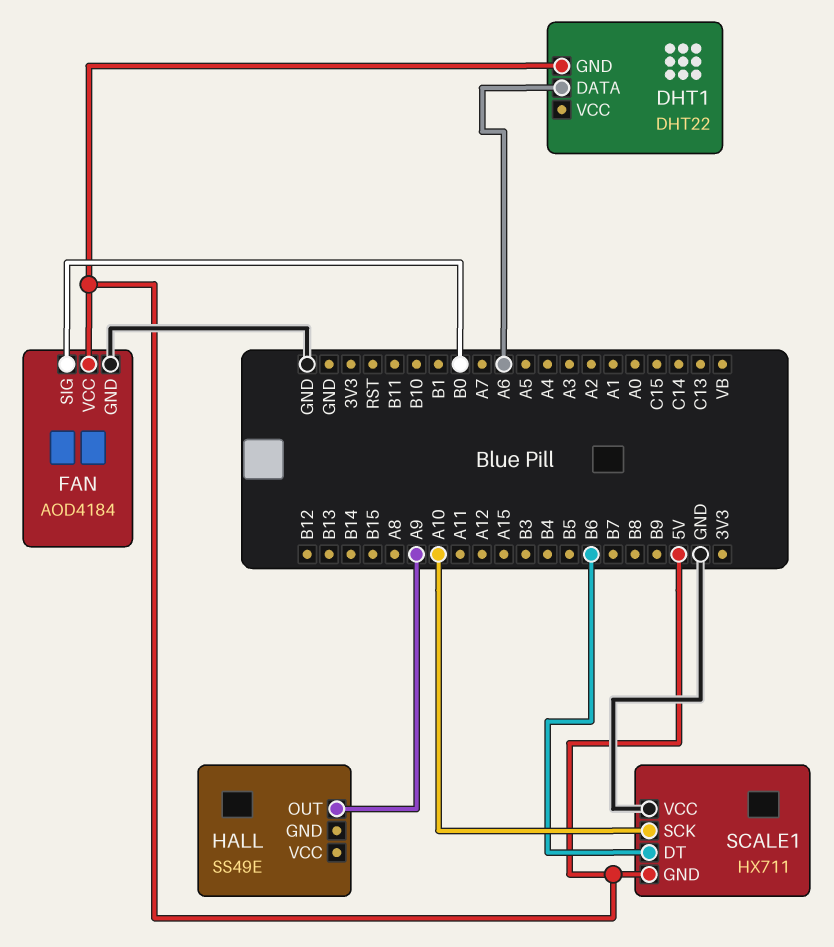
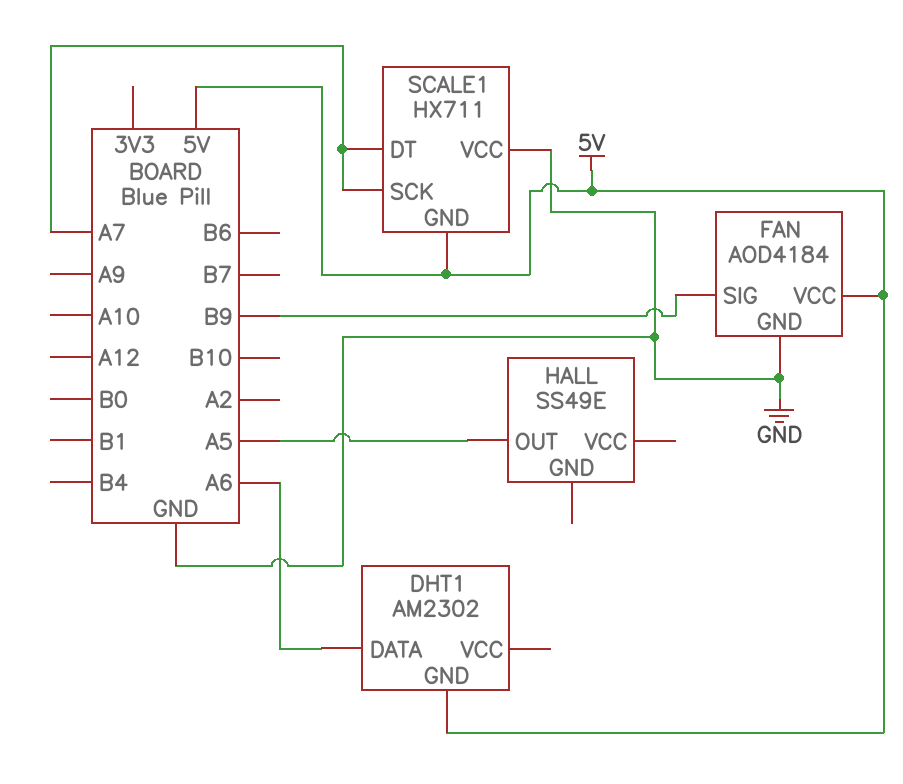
DHT1: DHT22 -> AM2302
FAN pin SIG: B0 -> B9
HALL pin OUT: A9 -> A5
SCALE1 pin DT: B6 -> A7
SCALE1 pin SCK: A10 -> A7

